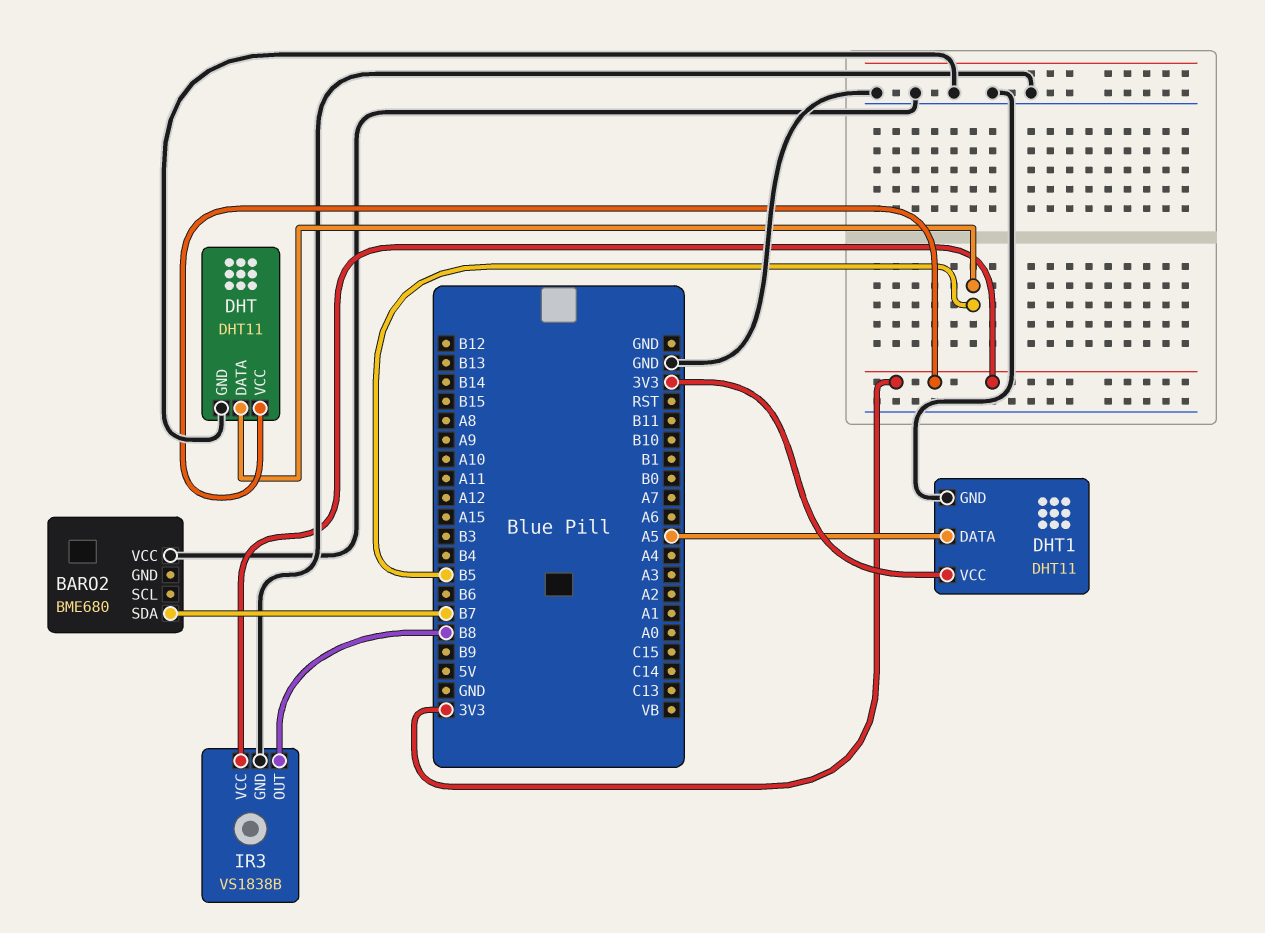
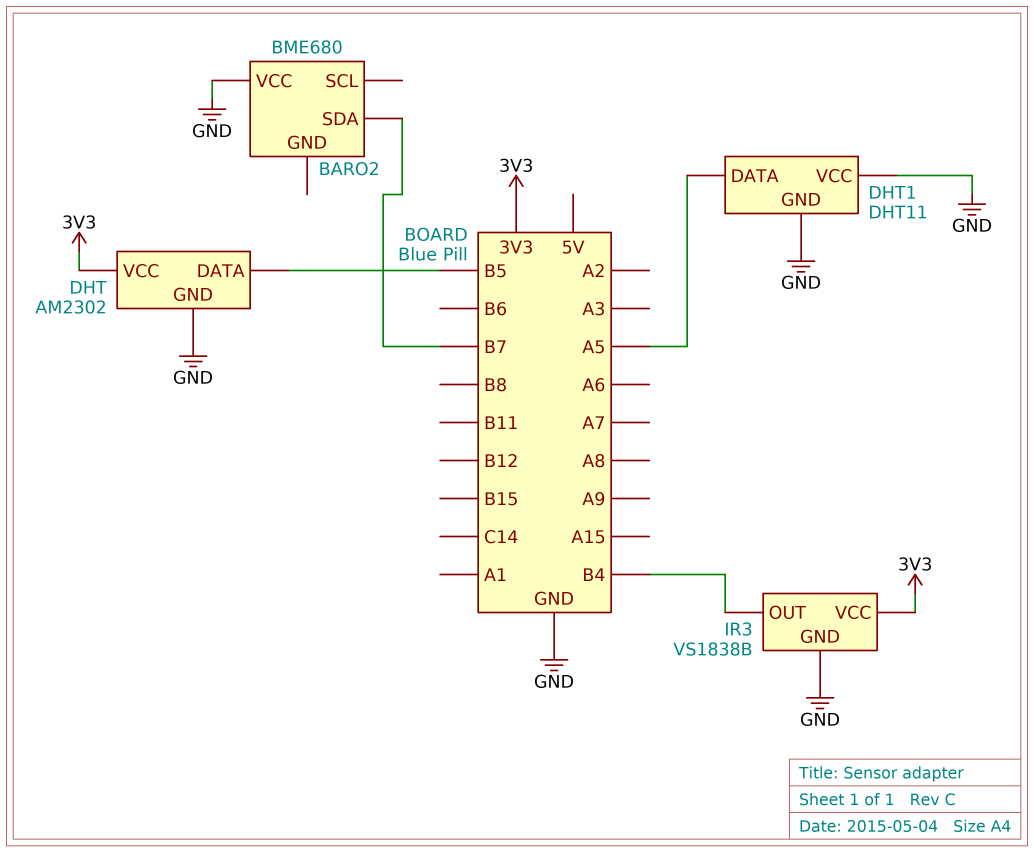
DHT: DHT11 -> AM2302
DHT1 pin VCC: 3V3 -> GND
IR3 pin OUT: B8 -> B4

